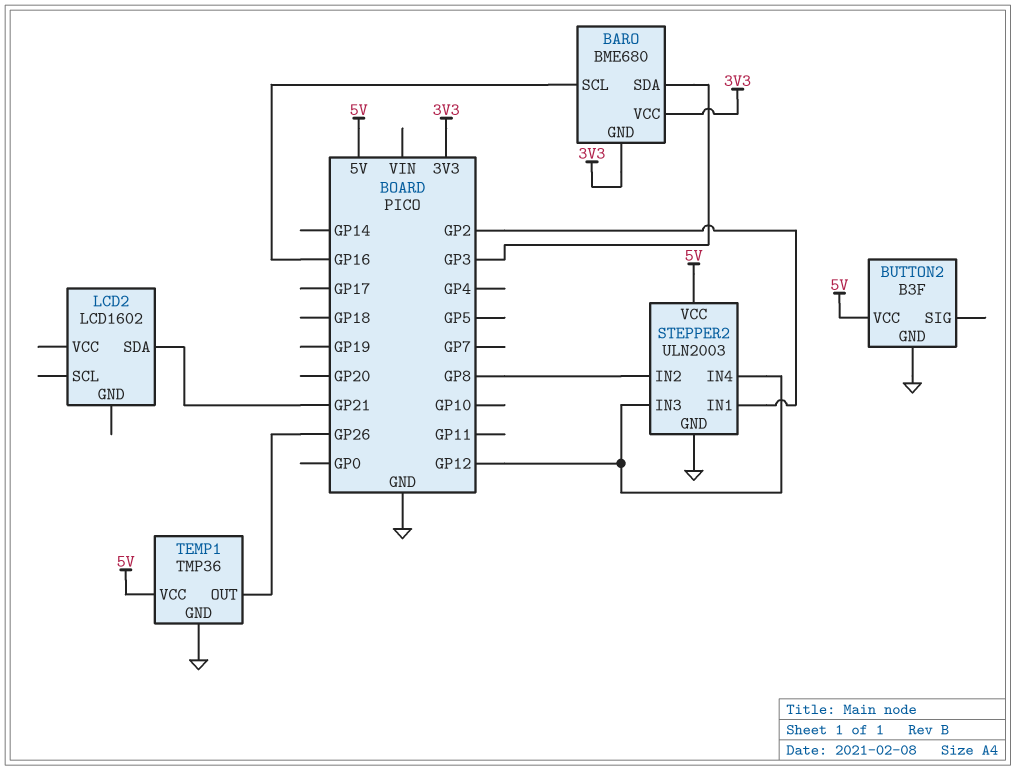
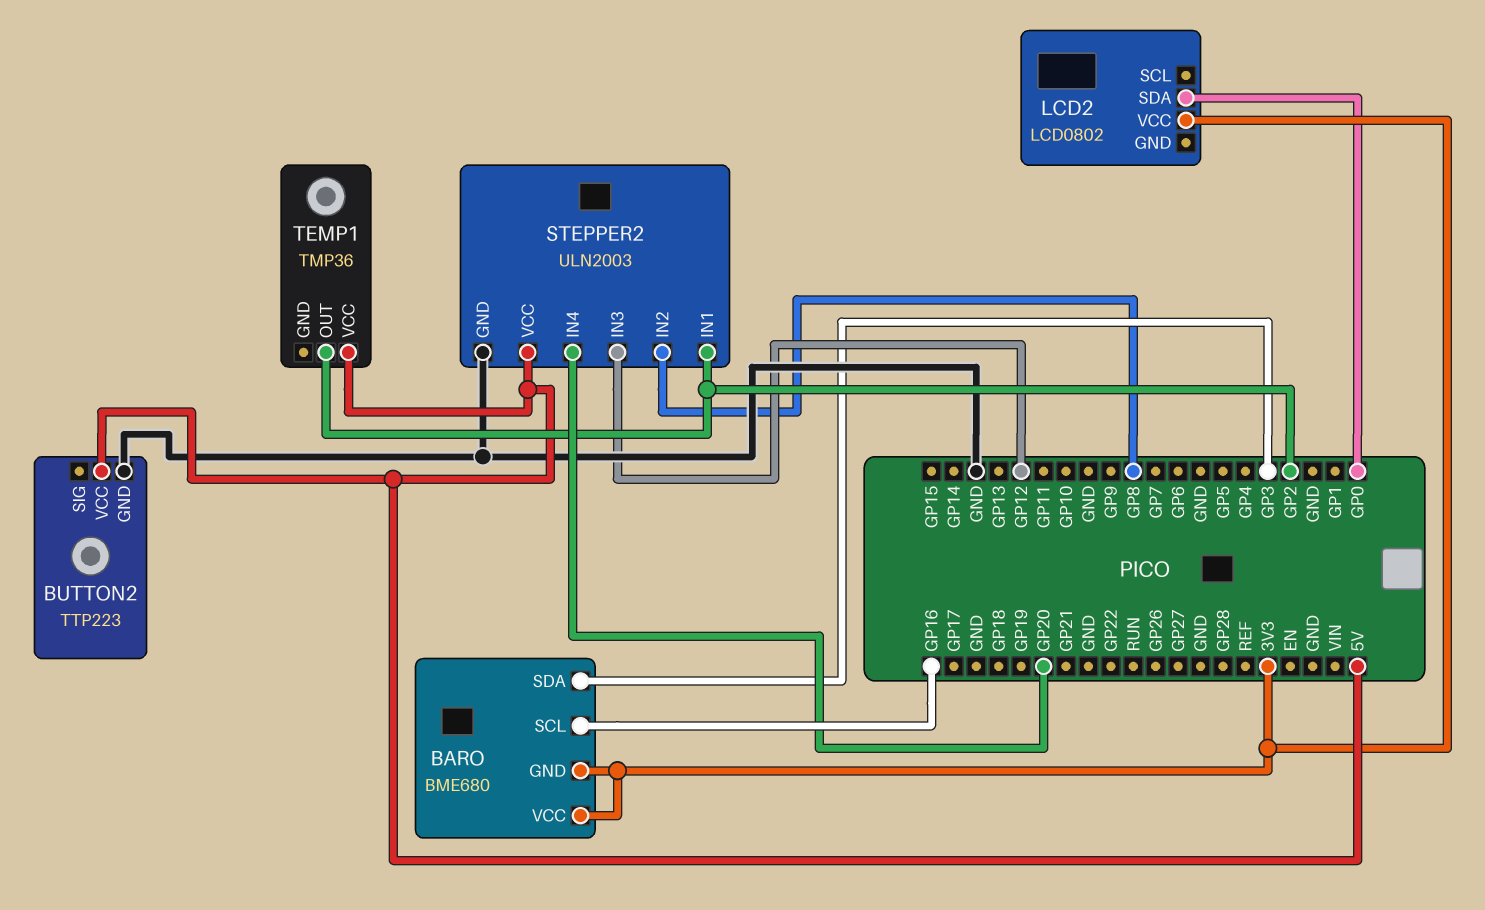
BUTTON2: B3F -> TTP223
LCD2: LCD1602 -> LCD0802
LCD2 pin SDA: GP21 -> GP0
LCD2 pin VCC: none -> 3V3
STEPPER2 pin IN4: GP12 -> GP20
TEMP1 pin GND: GND -> none
TEMP1 pin OUT: GP26 -> GP2

